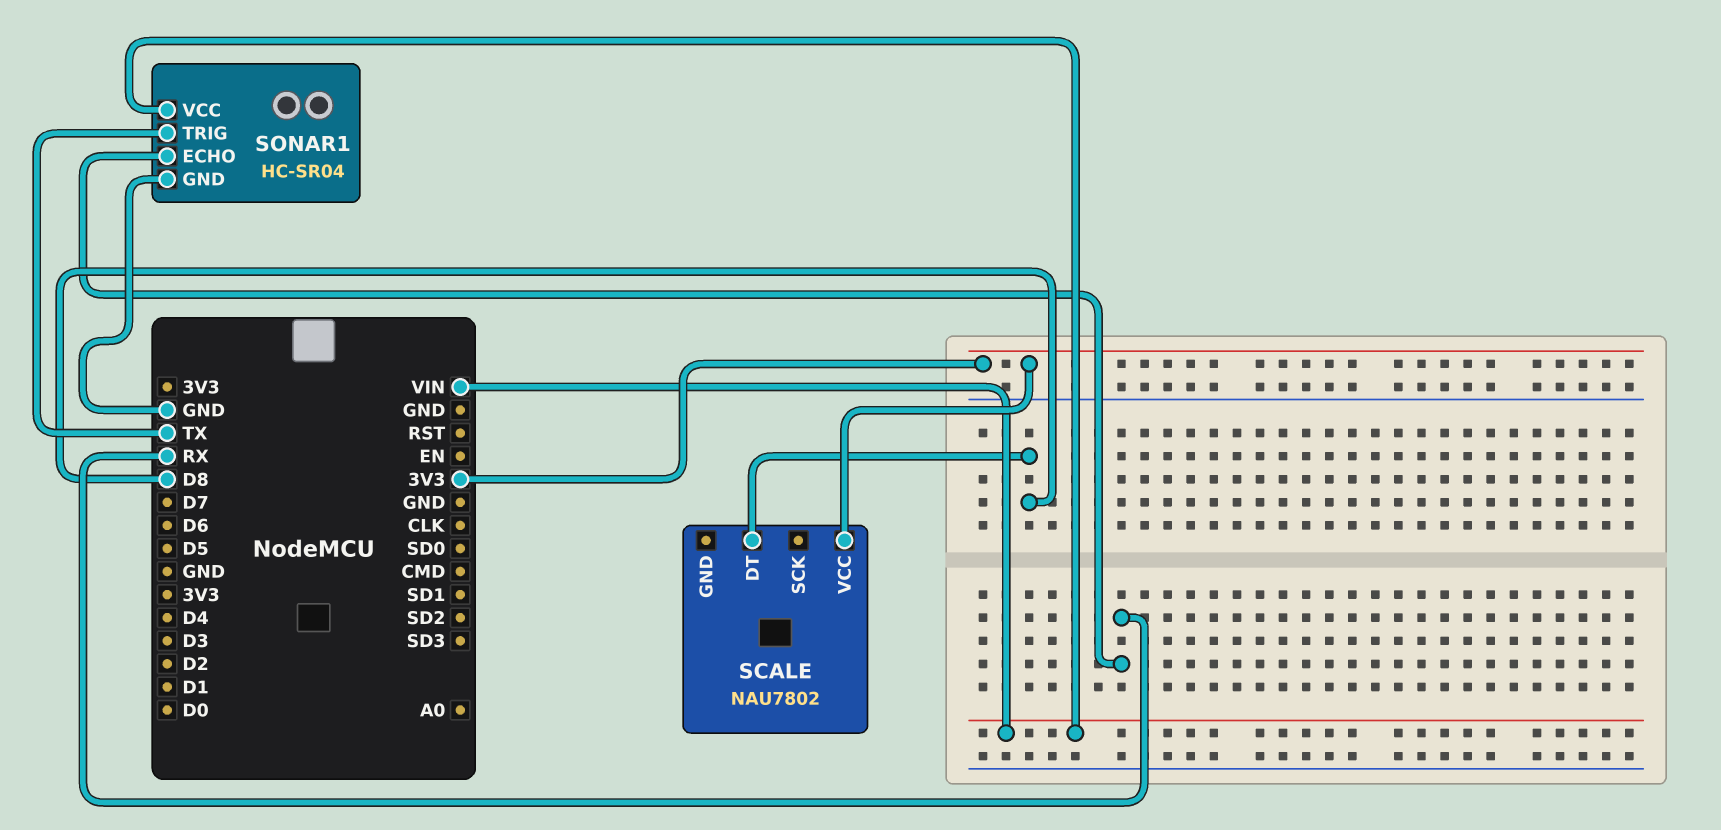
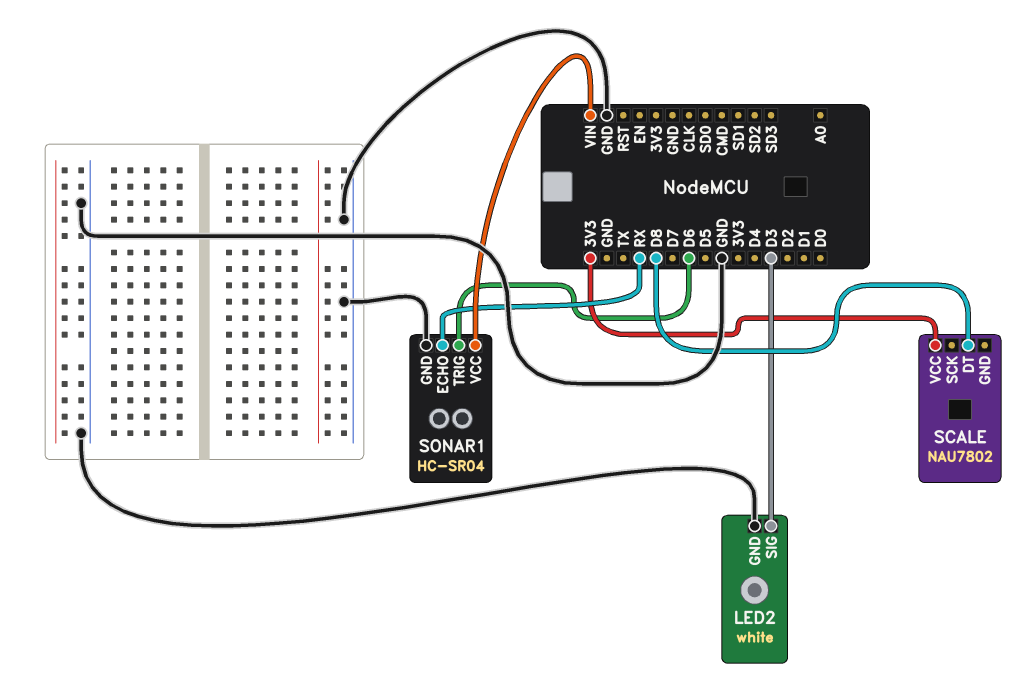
LED2: none -> white
LED2 pin GND: none -> GND
LED2 pin SIG: none -> D3
SONAR1 pin TRIG: TX -> D6

